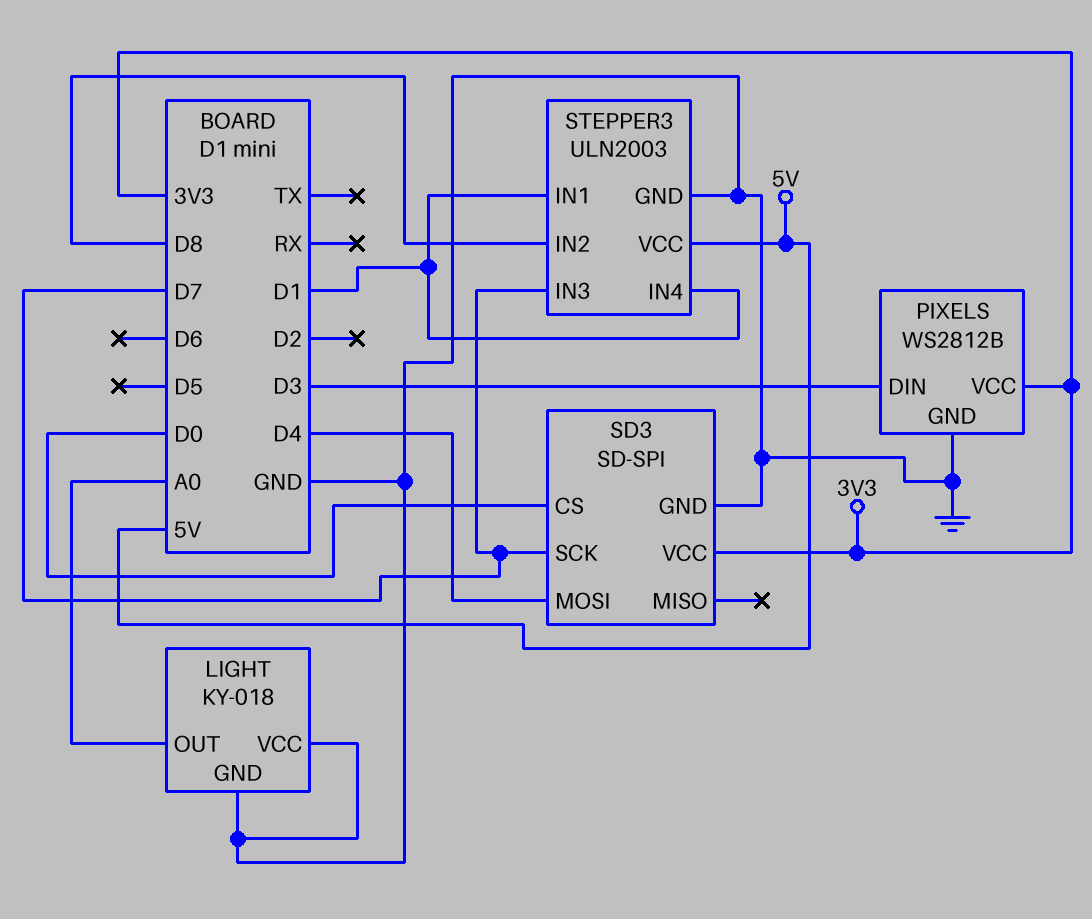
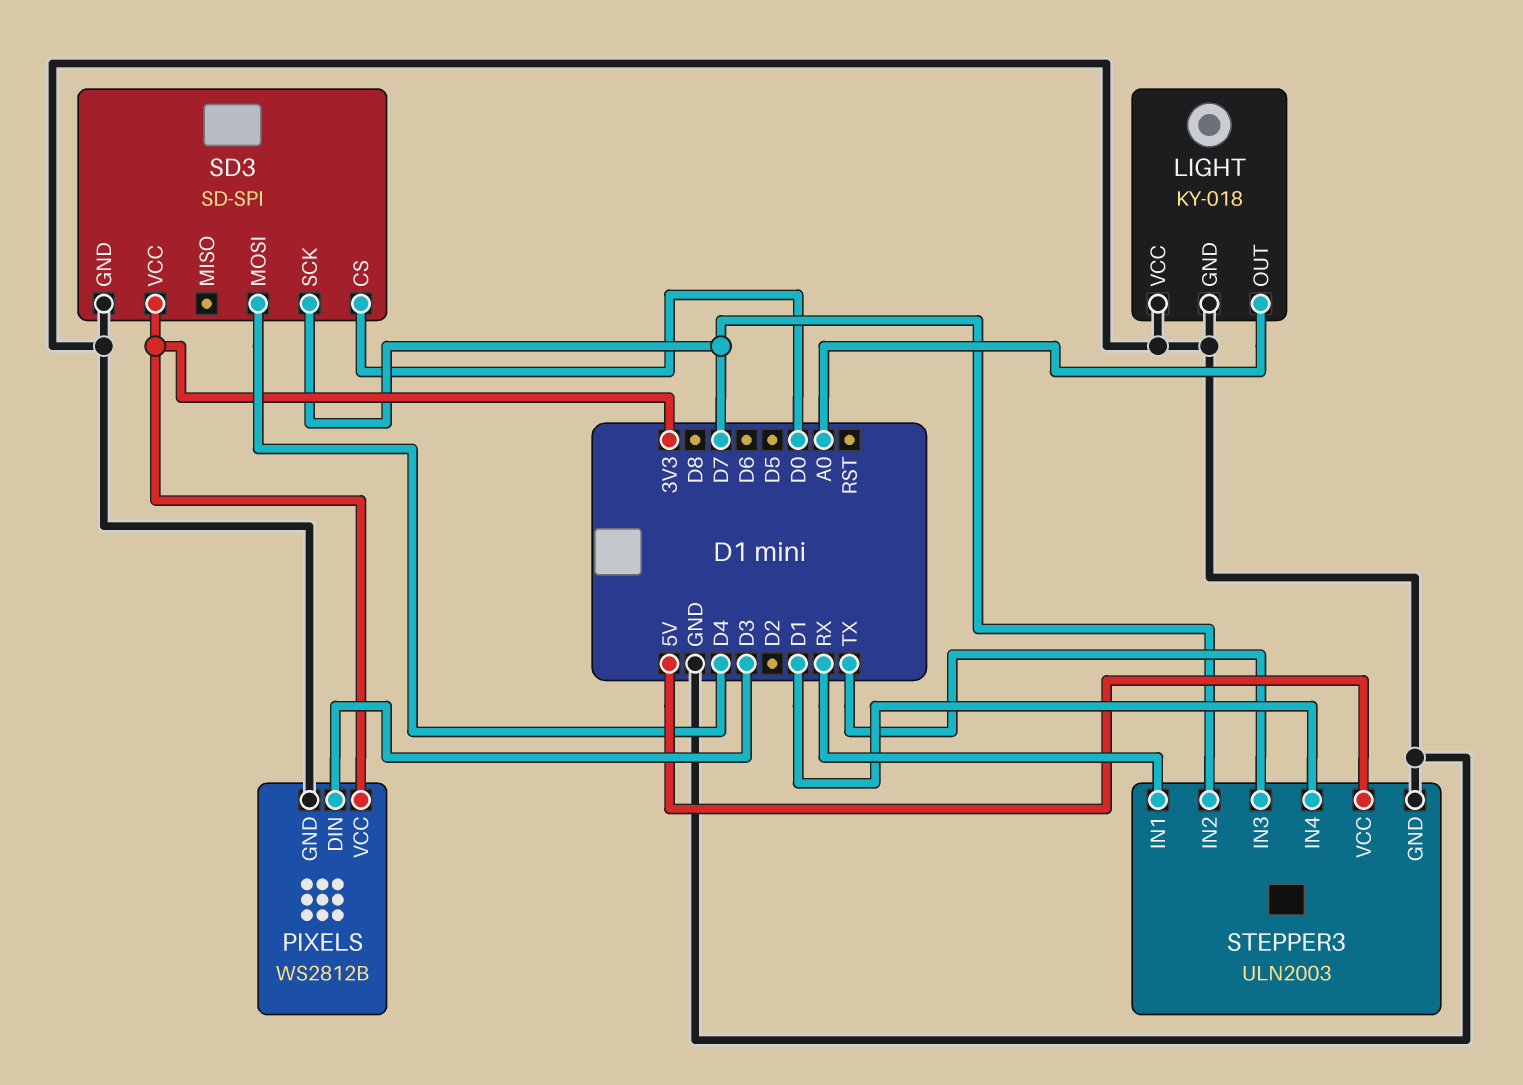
STEPPER3 pin IN1: D1 -> RX
STEPPER3 pin IN2: D8 -> D7
STEPPER3 pin IN3: D7 -> TX

